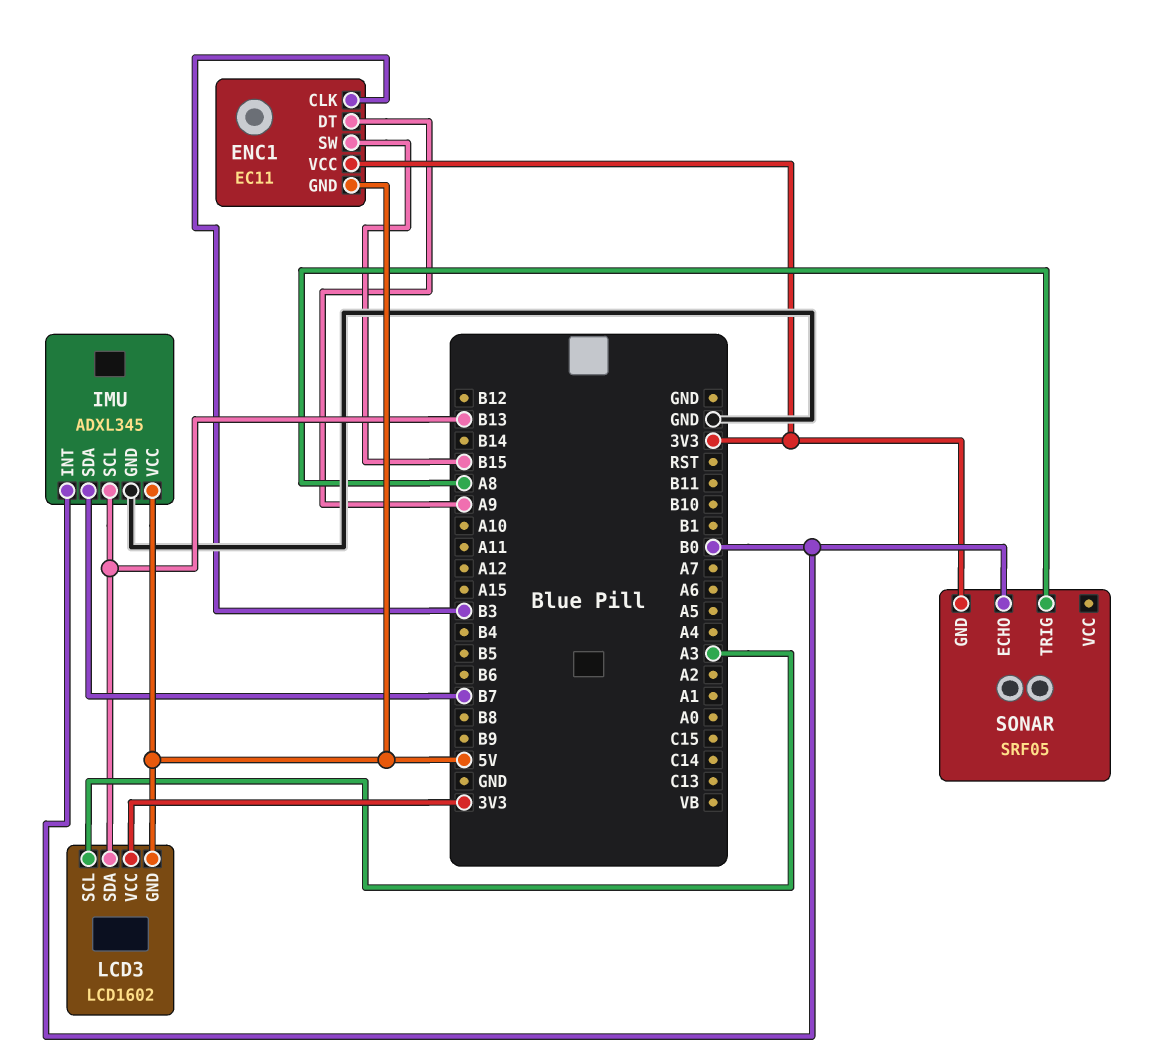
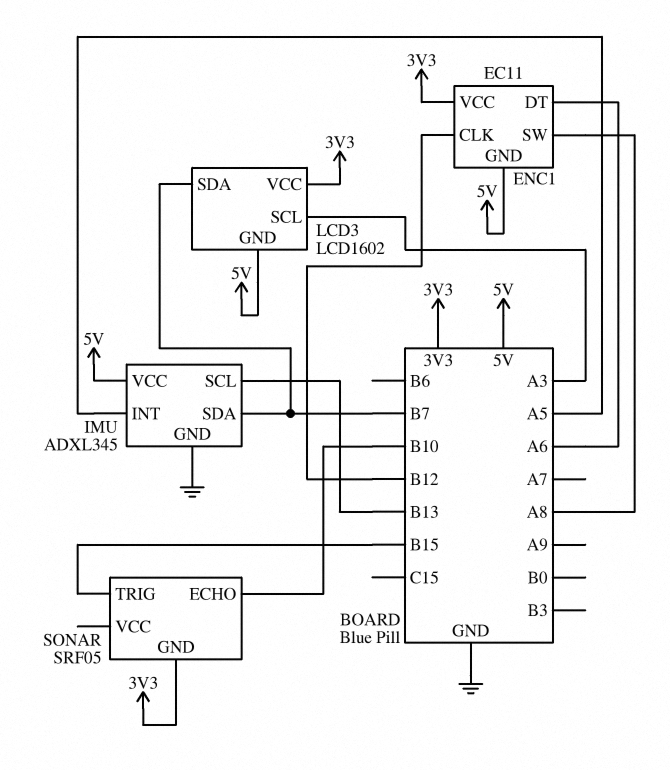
ENC1 pin CLK: B3 -> B12
ENC1 pin DT: A9 -> A6
ENC1 pin SW: B15 -> A8
IMU pin INT: B0 -> A5
LCD3 pin SDA: B13 -> B7
SONAR pin ECHO: B0 -> B10
SONAR pin TRIG: A8 -> B15

